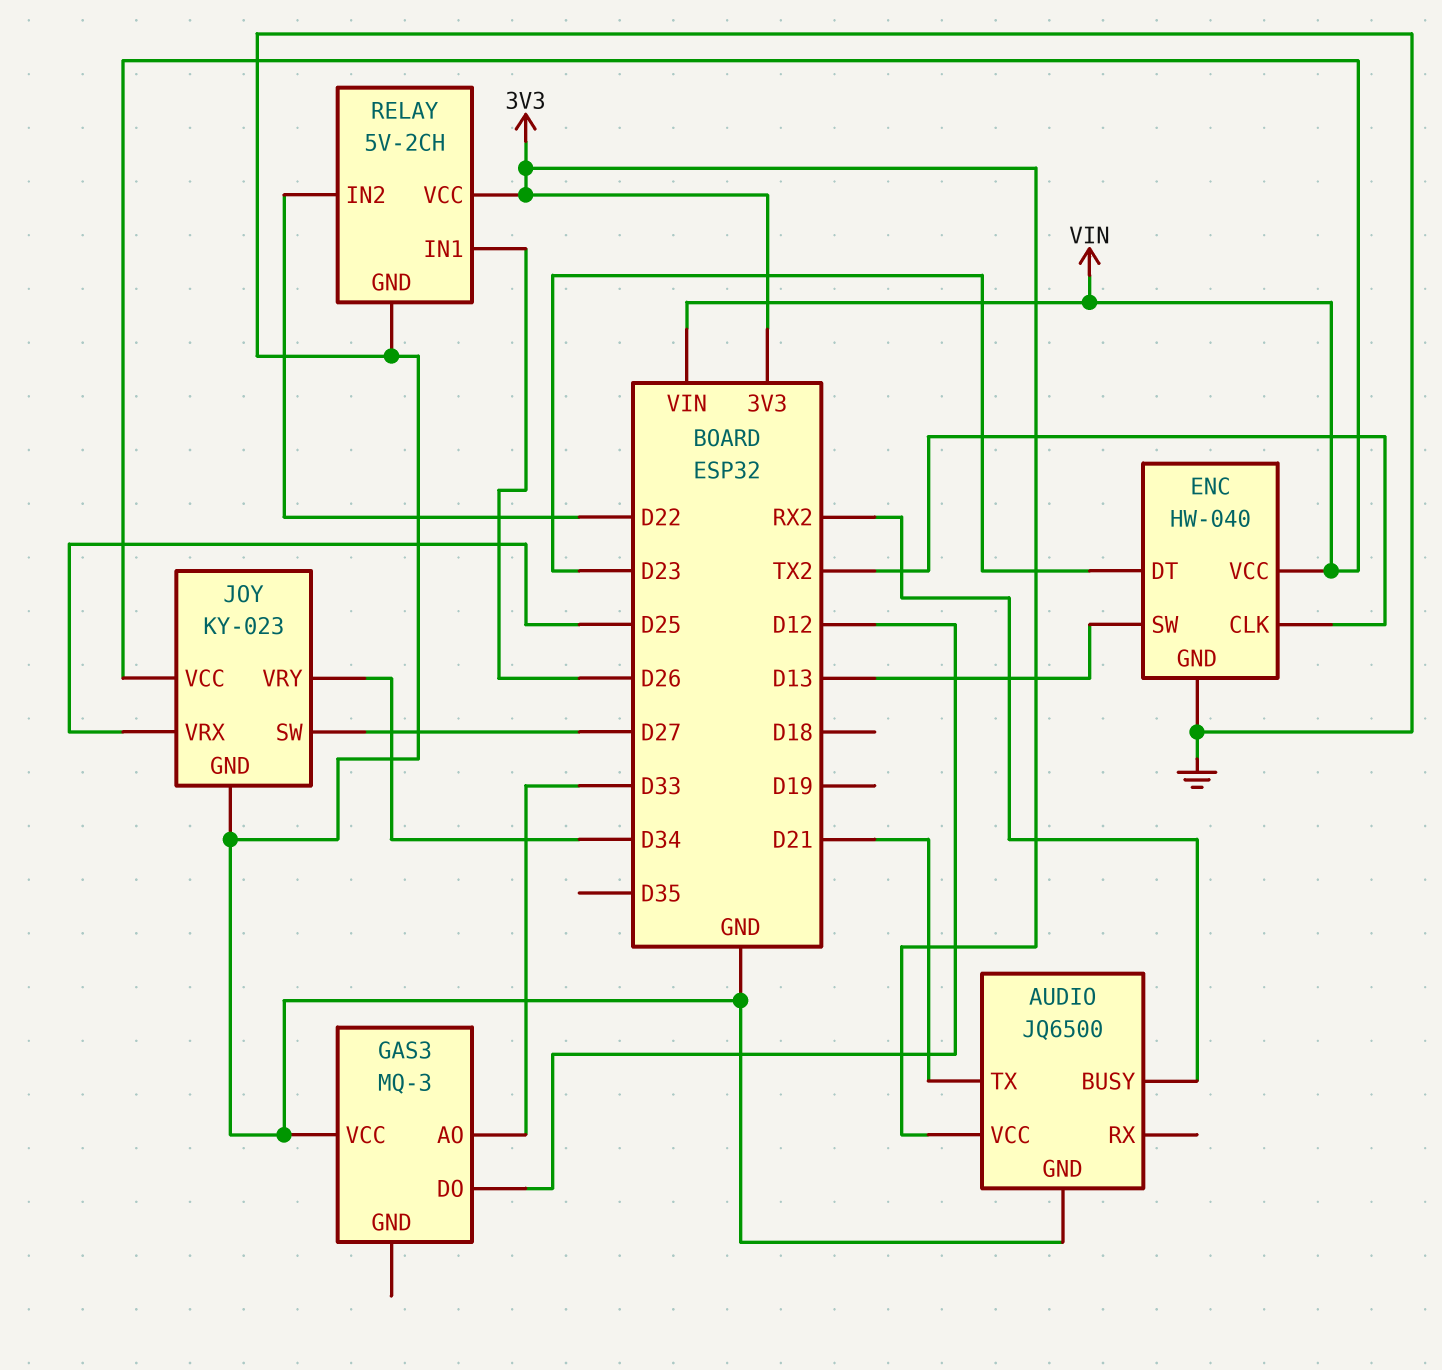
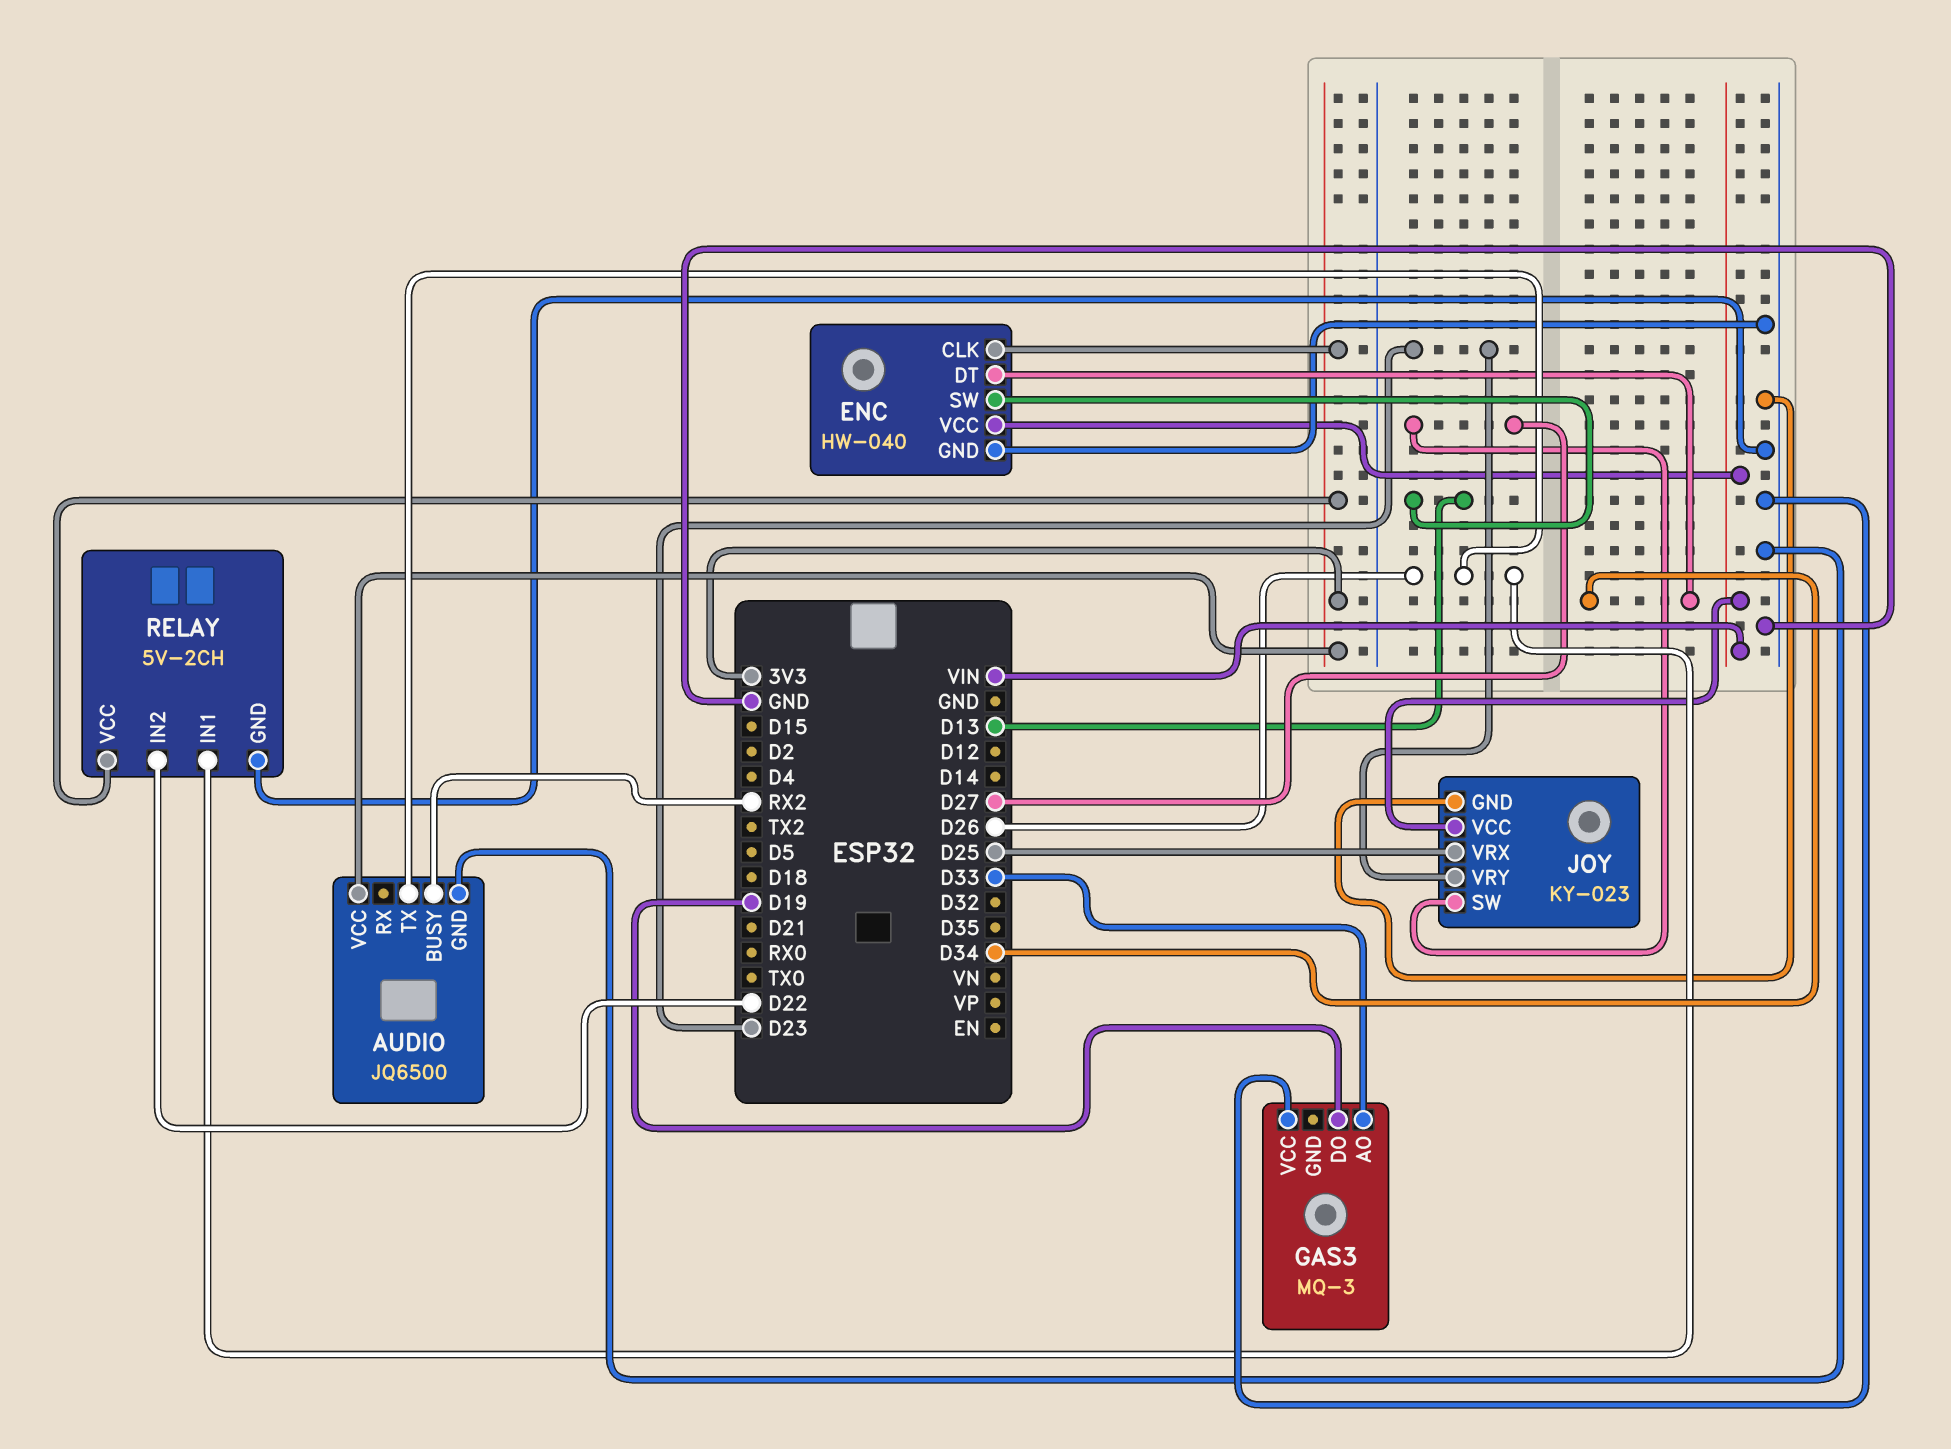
AUDIO pin TX: D21 -> D26
ENC pin CLK: TX2 -> 3V3
ENC pin DT: D23 -> D34
GAS3 pin DO: D12 -> D19
JOY pin VRY: D34 -> D23

